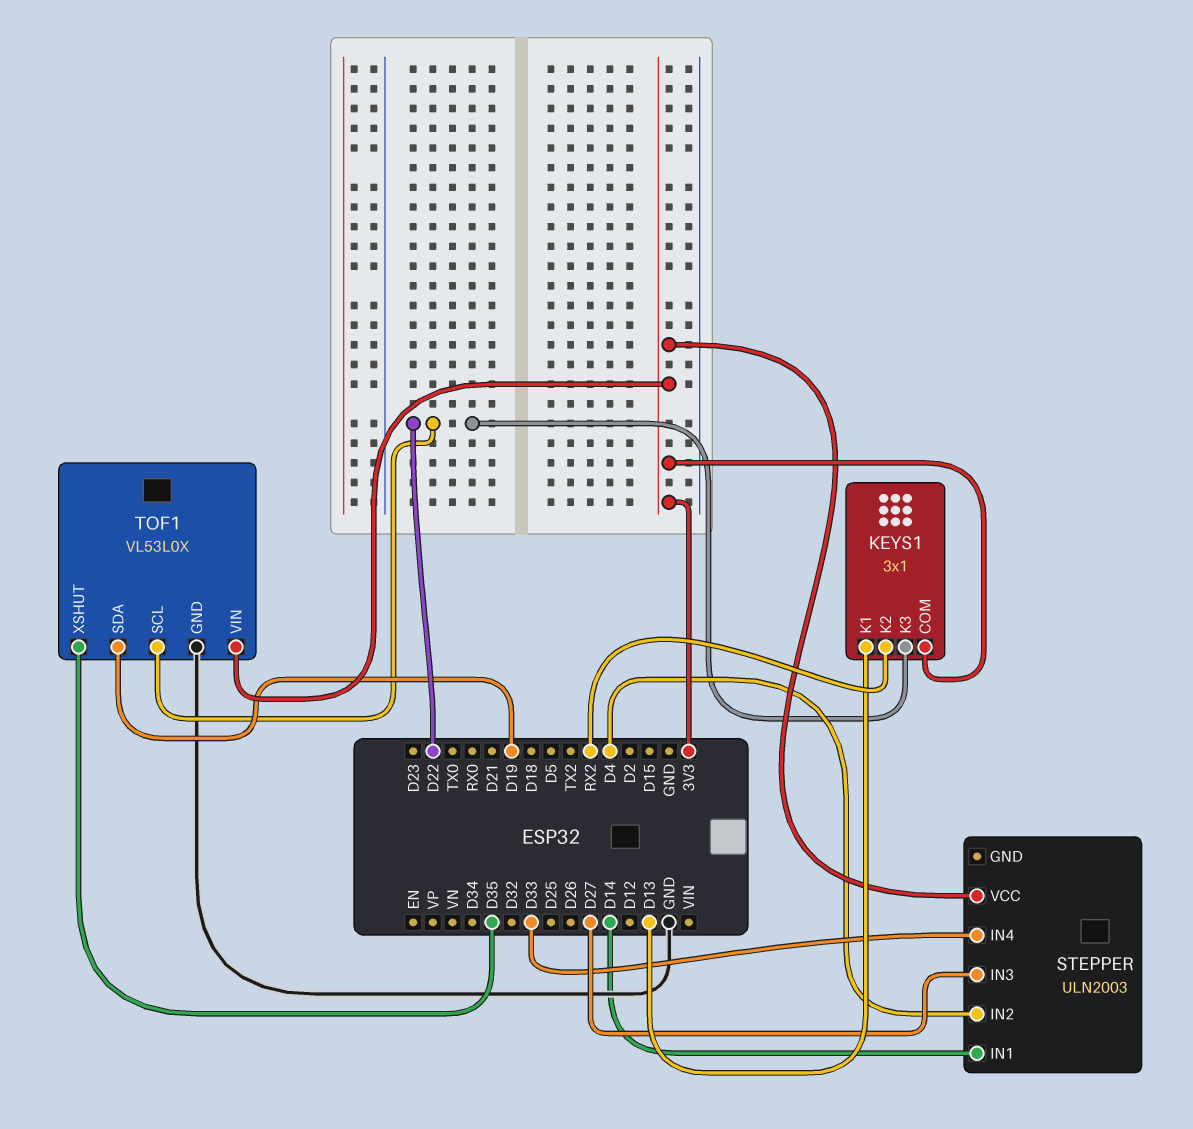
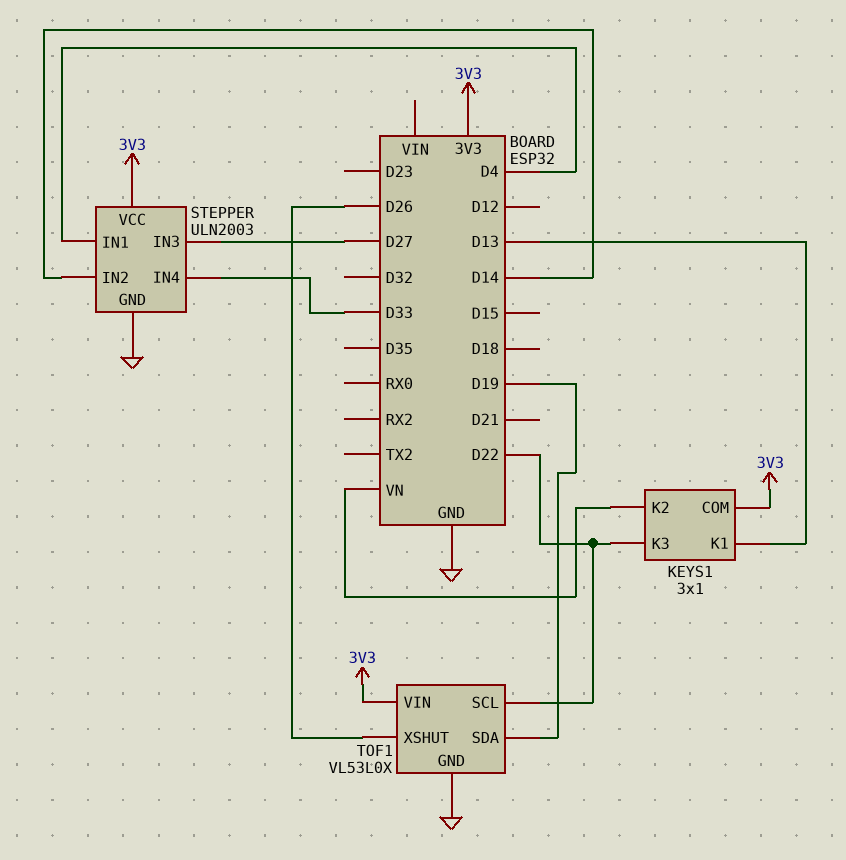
KEYS1 pin K2: RX2 -> VN
STEPPER pin GND: none -> GND
STEPPER pin IN1: D14 -> D4
STEPPER pin IN2: D4 -> D14
TOF1 pin XSHUT: D35 -> D26

